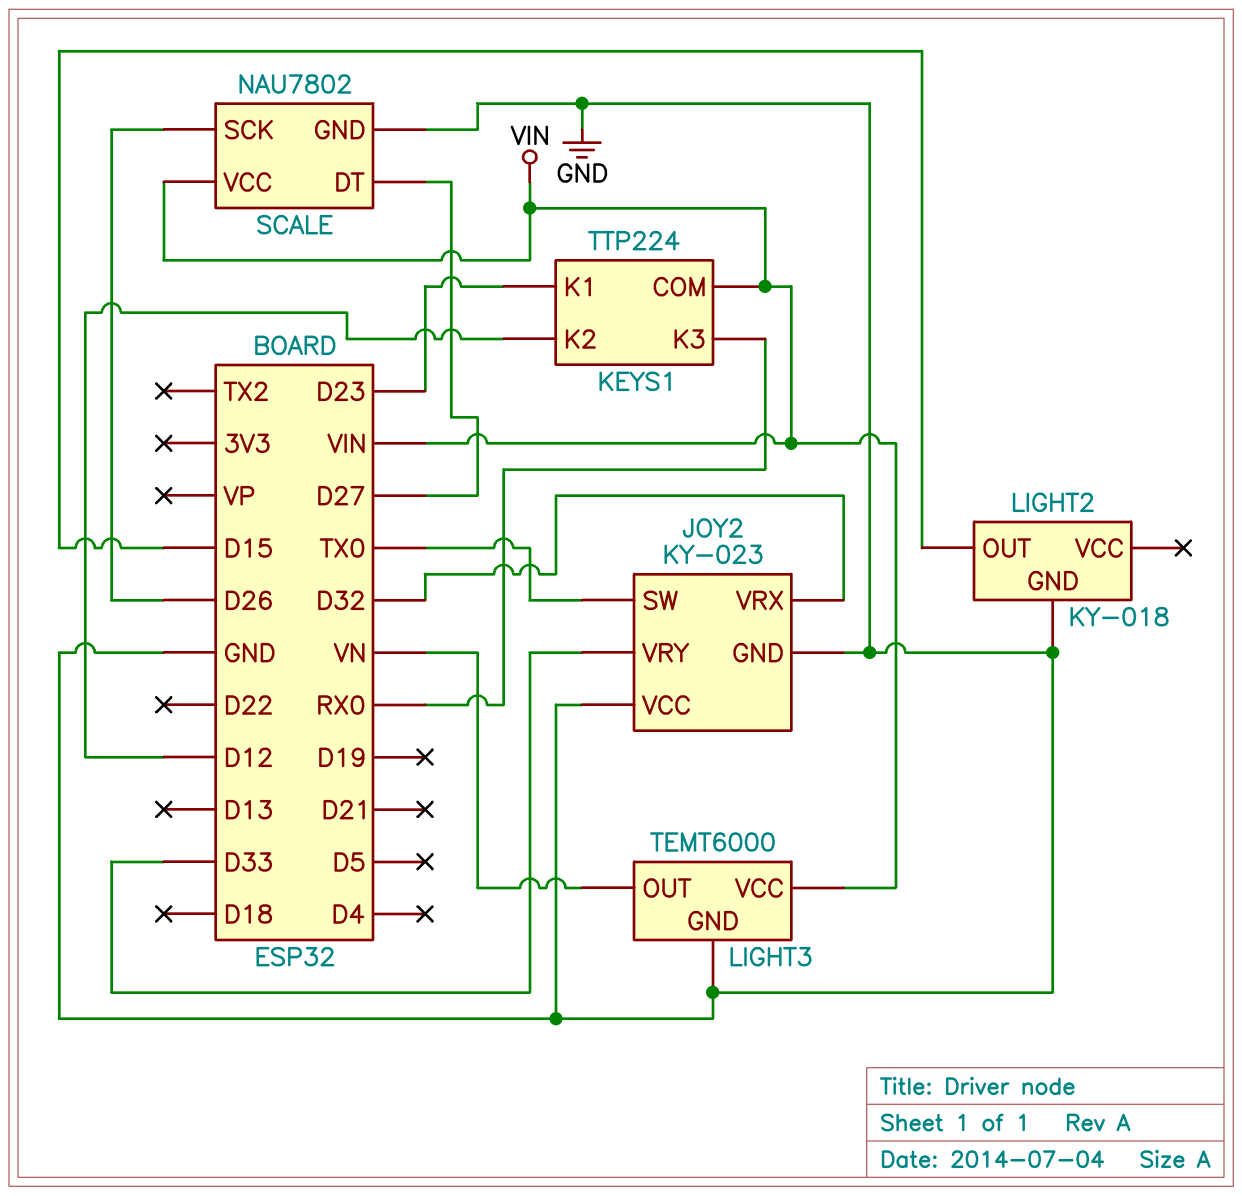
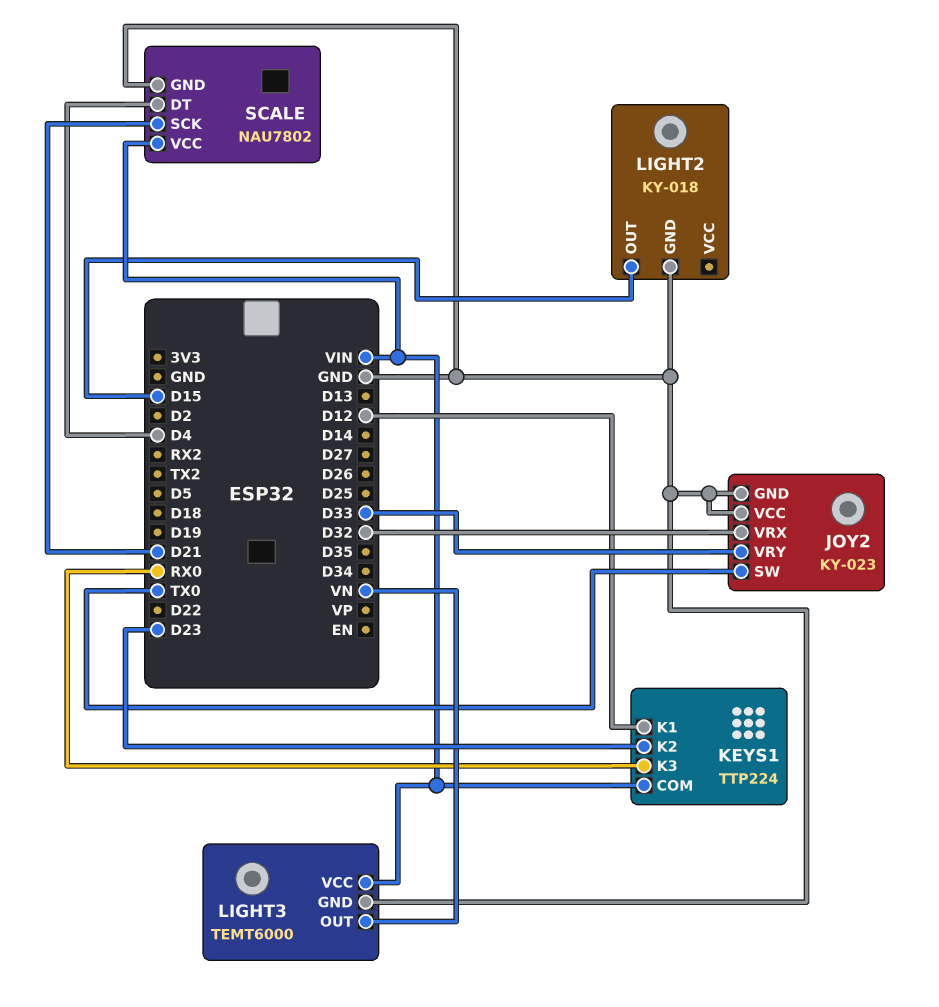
KEYS1 pin K1: D23 -> D12
KEYS1 pin K2: D12 -> D23
SCALE pin DT: D27 -> D4
SCALE pin SCK: D26 -> D21

